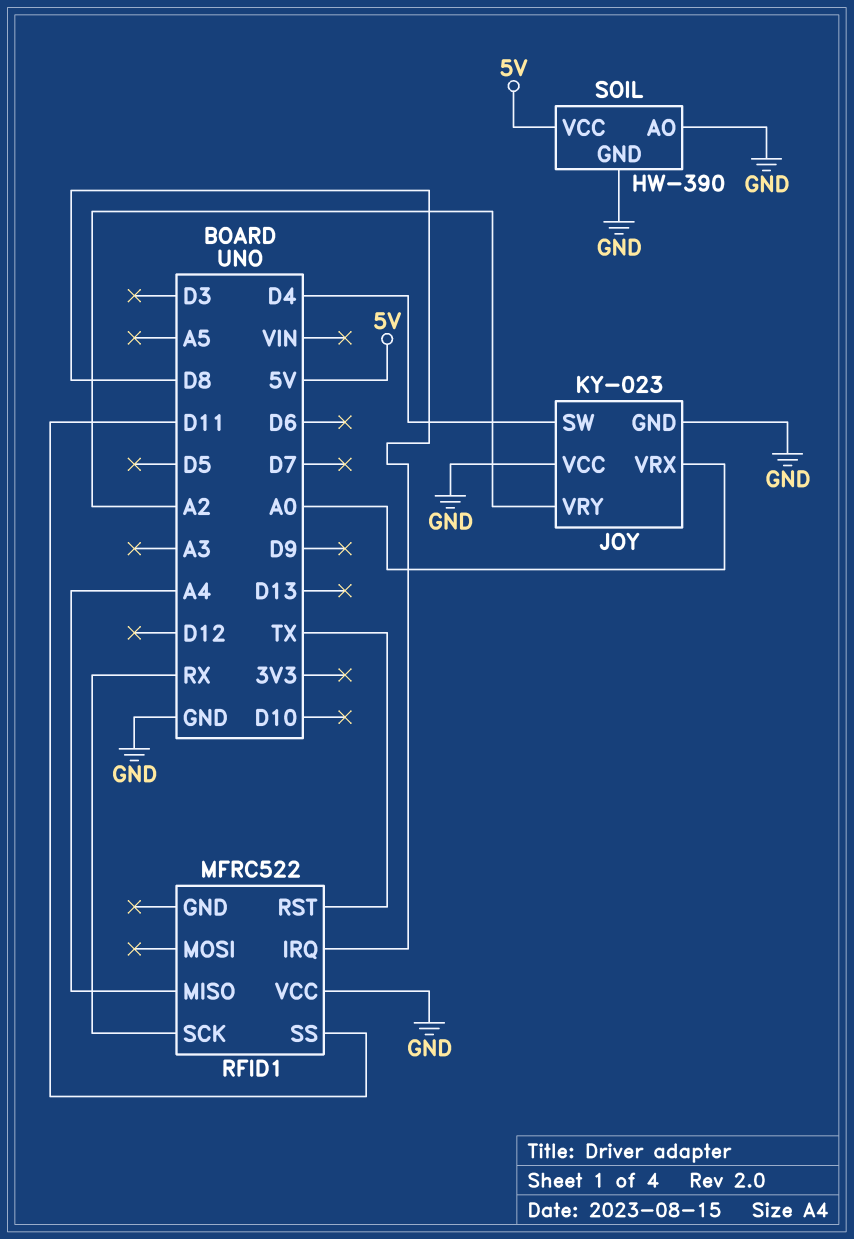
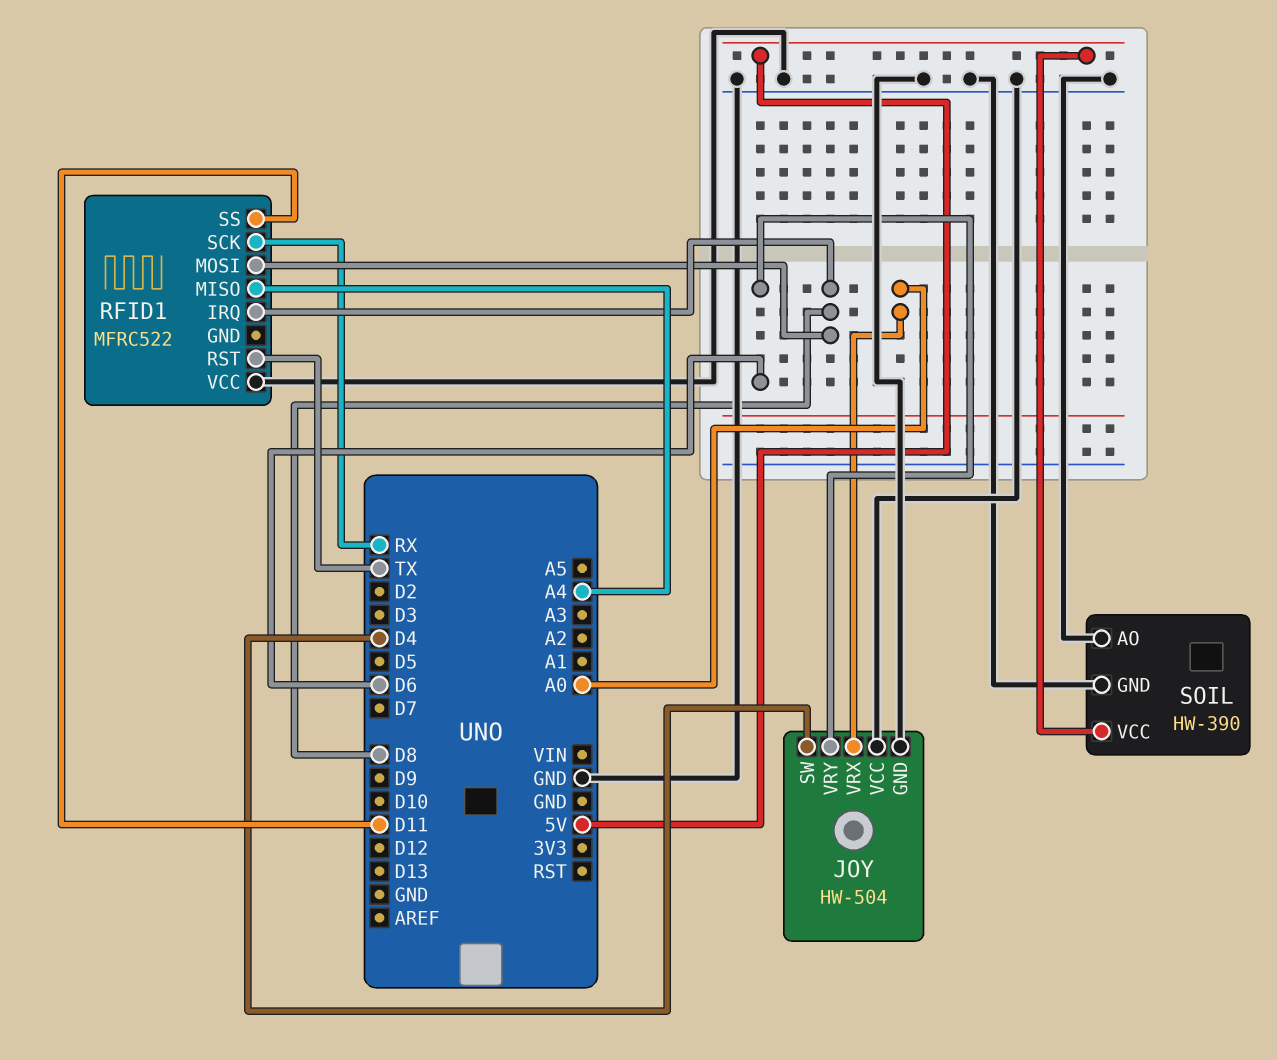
JOY: KY-023 -> HW-504
JOY pin VRY: A2 -> D6
RFID1 pin MOSI: none -> D8

